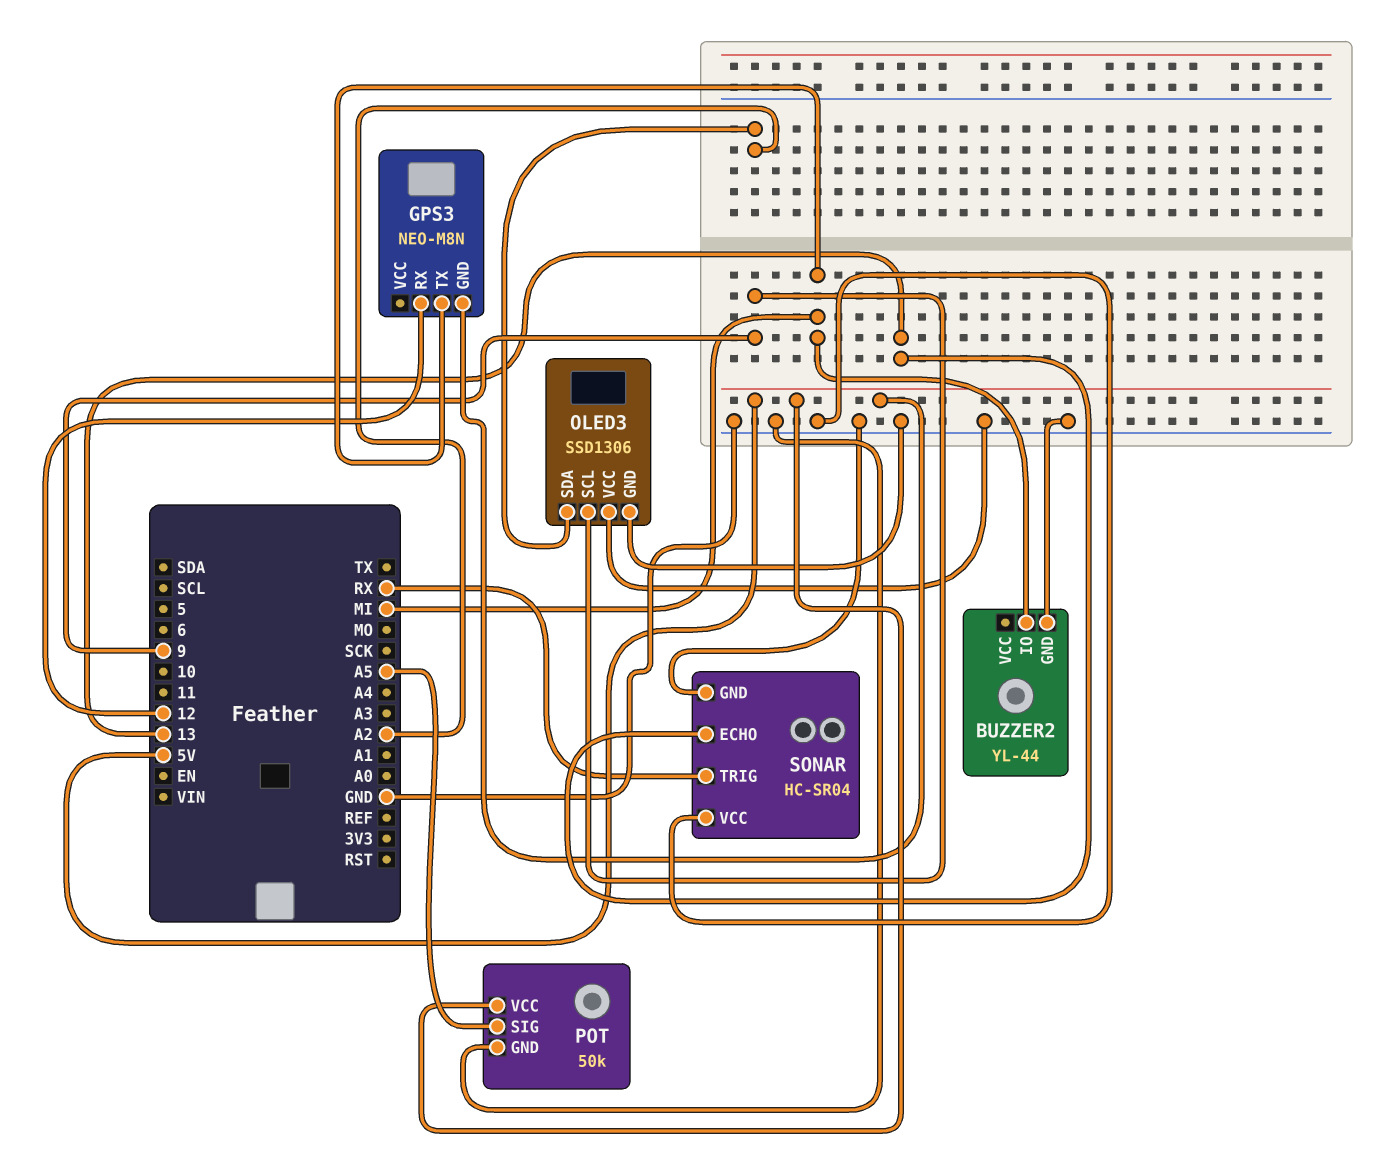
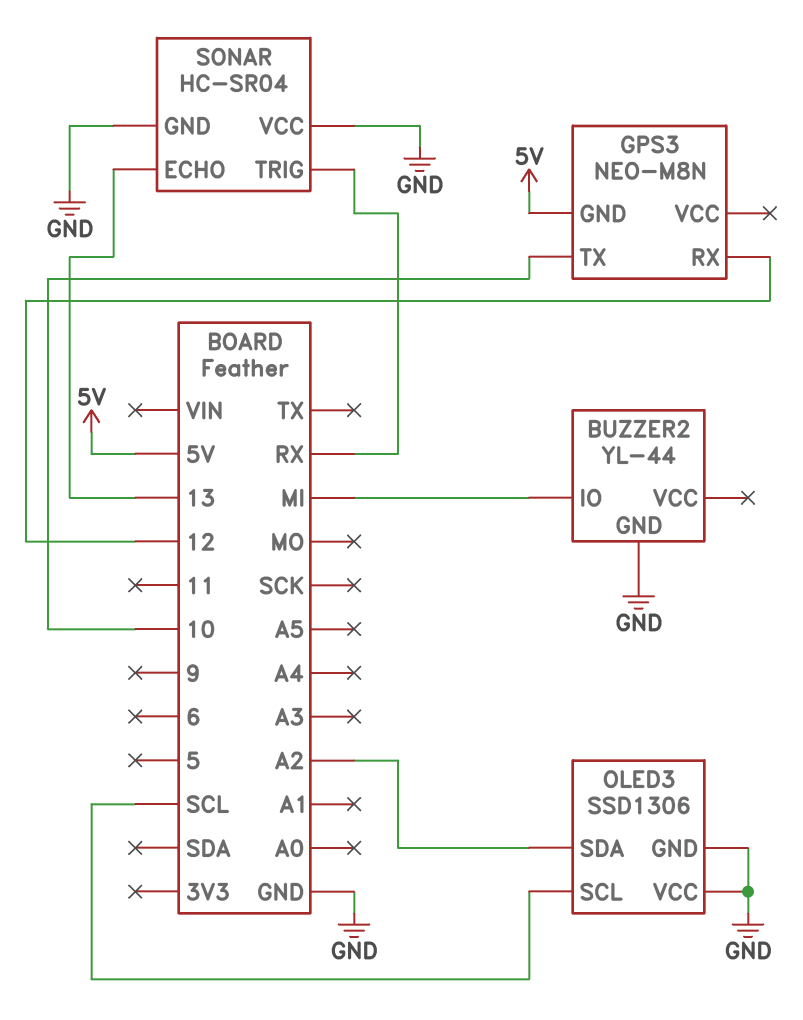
GPS3 pin TX: MI -> 10
OLED3 pin SCL: 9 -> SCL
POT: 50k -> none
POT pin GND: GND -> none
POT pin SIG: A5 -> none
POT pin VCC: 5V -> none

